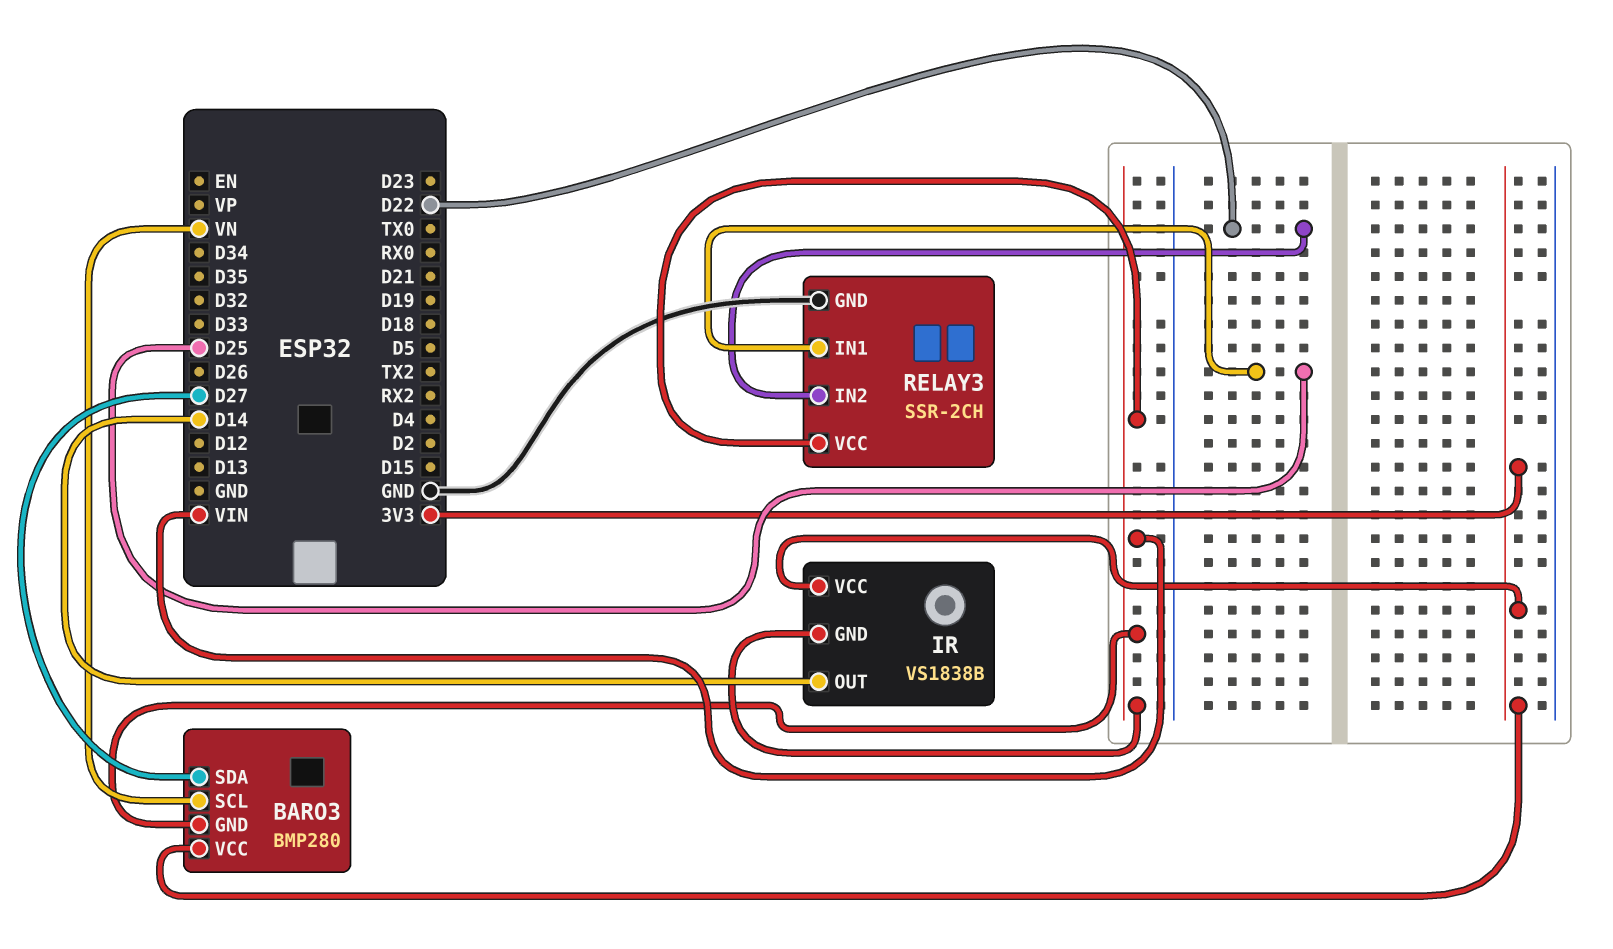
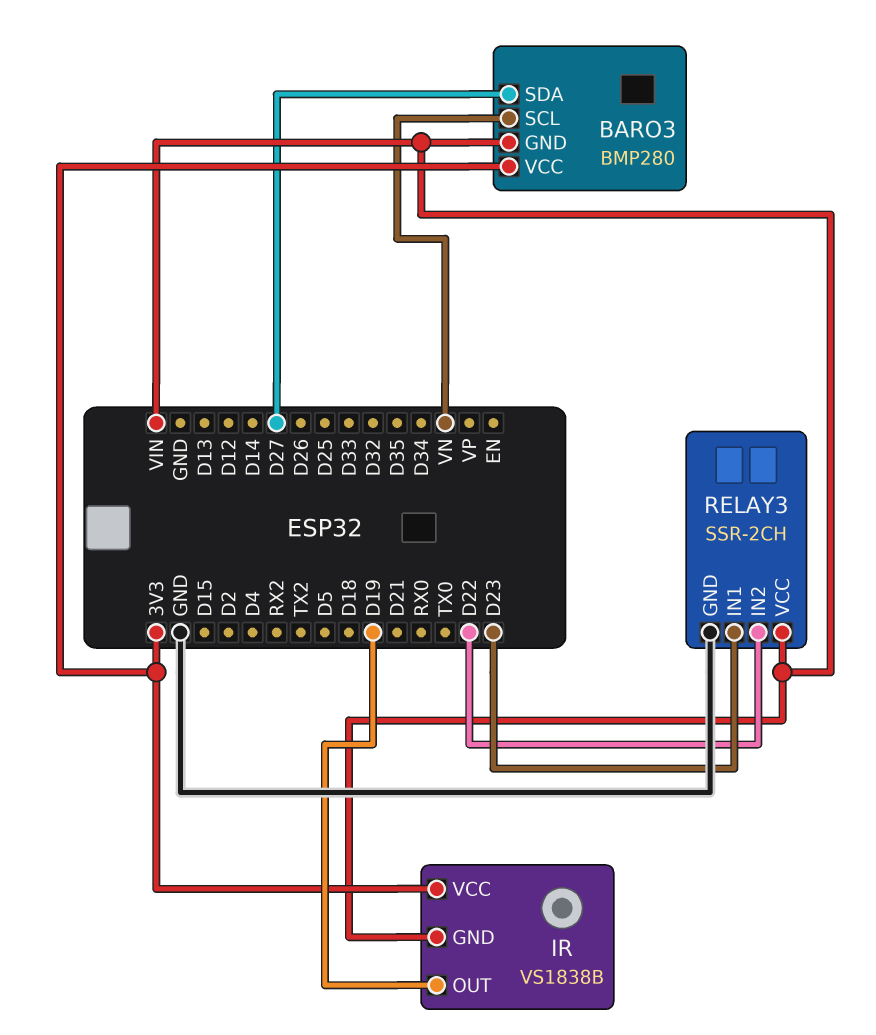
IR pin OUT: D14 -> D19
RELAY3 pin IN1: D25 -> D23

